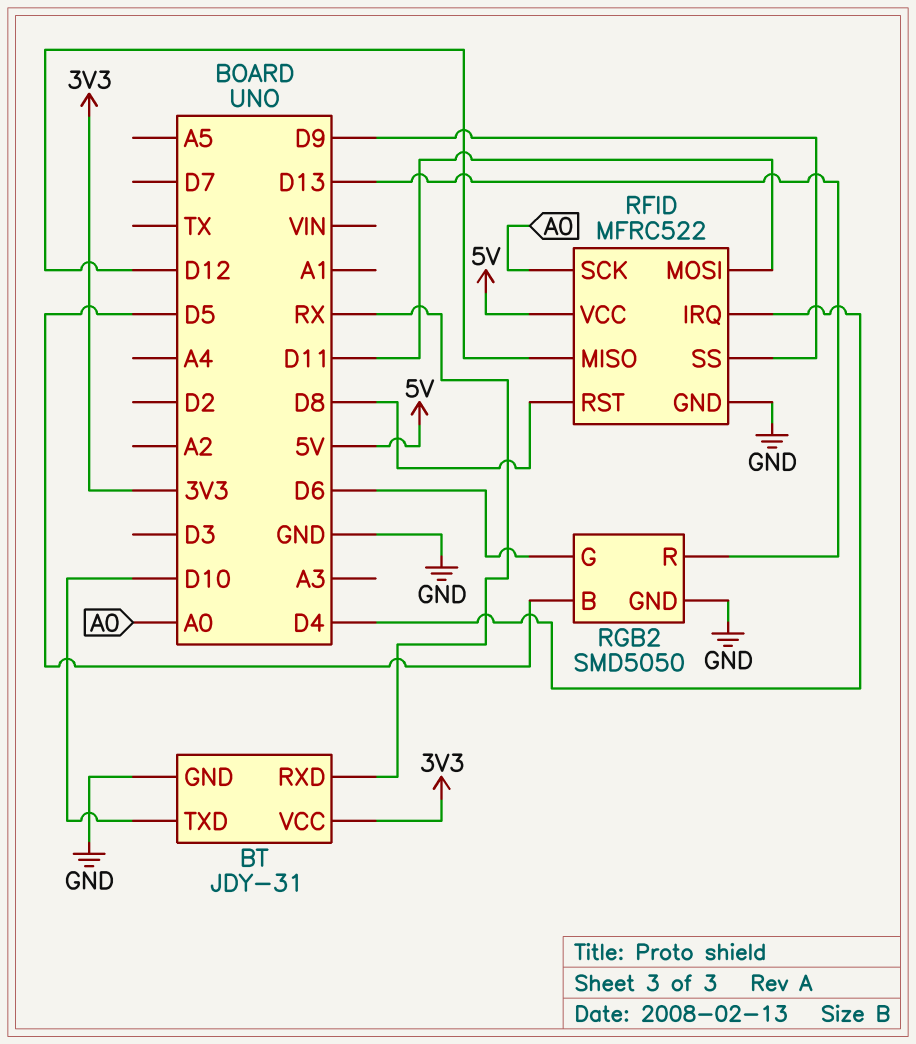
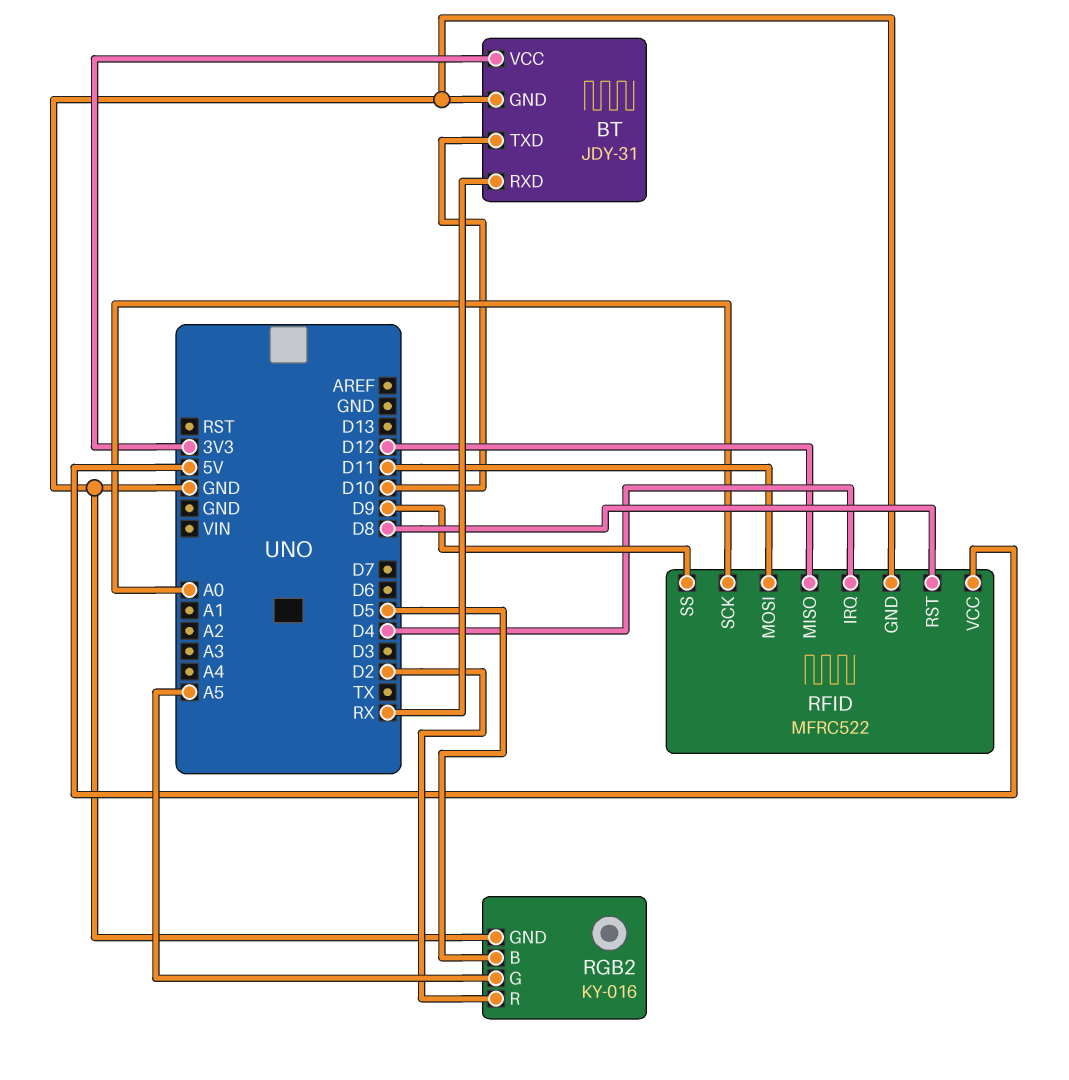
RGB2: SMD5050 -> KY-016
RGB2 pin G: D6 -> A5
RGB2 pin R: D13 -> D2

